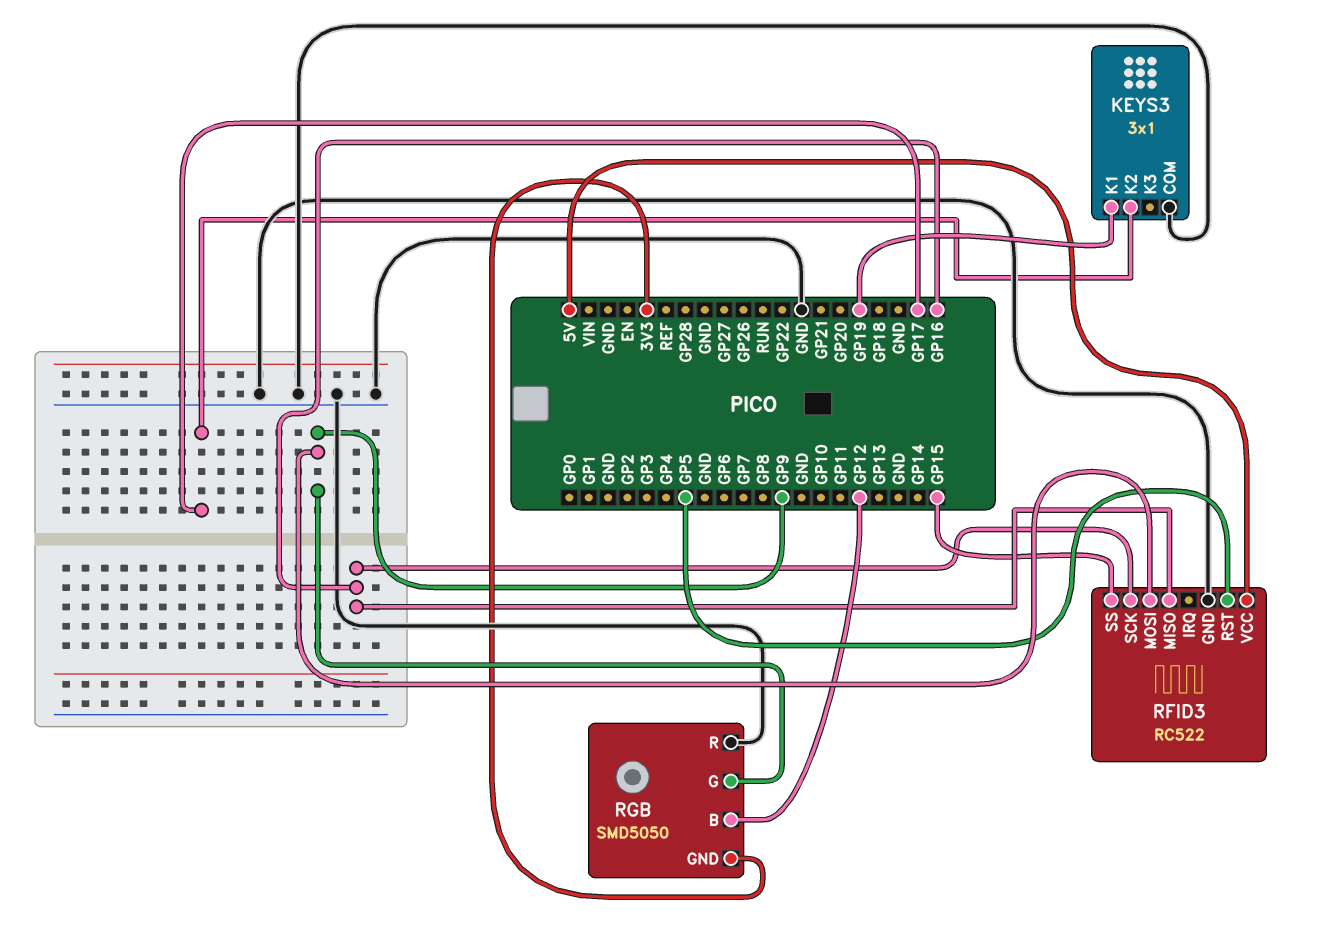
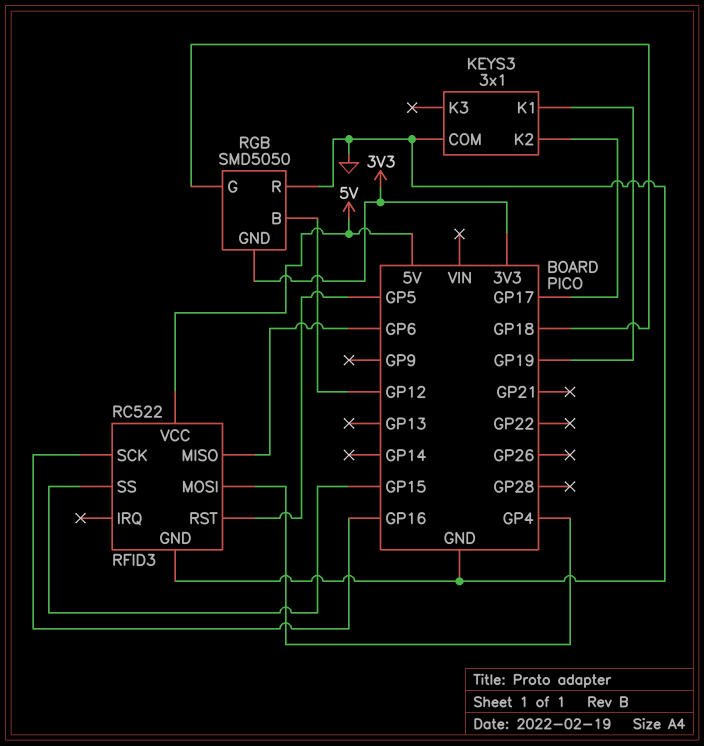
RFID3 pin MISO: GP16 -> GP6
RFID3 pin MOSI: GP9 -> GP4
RGB pin G: GP9 -> GP18

